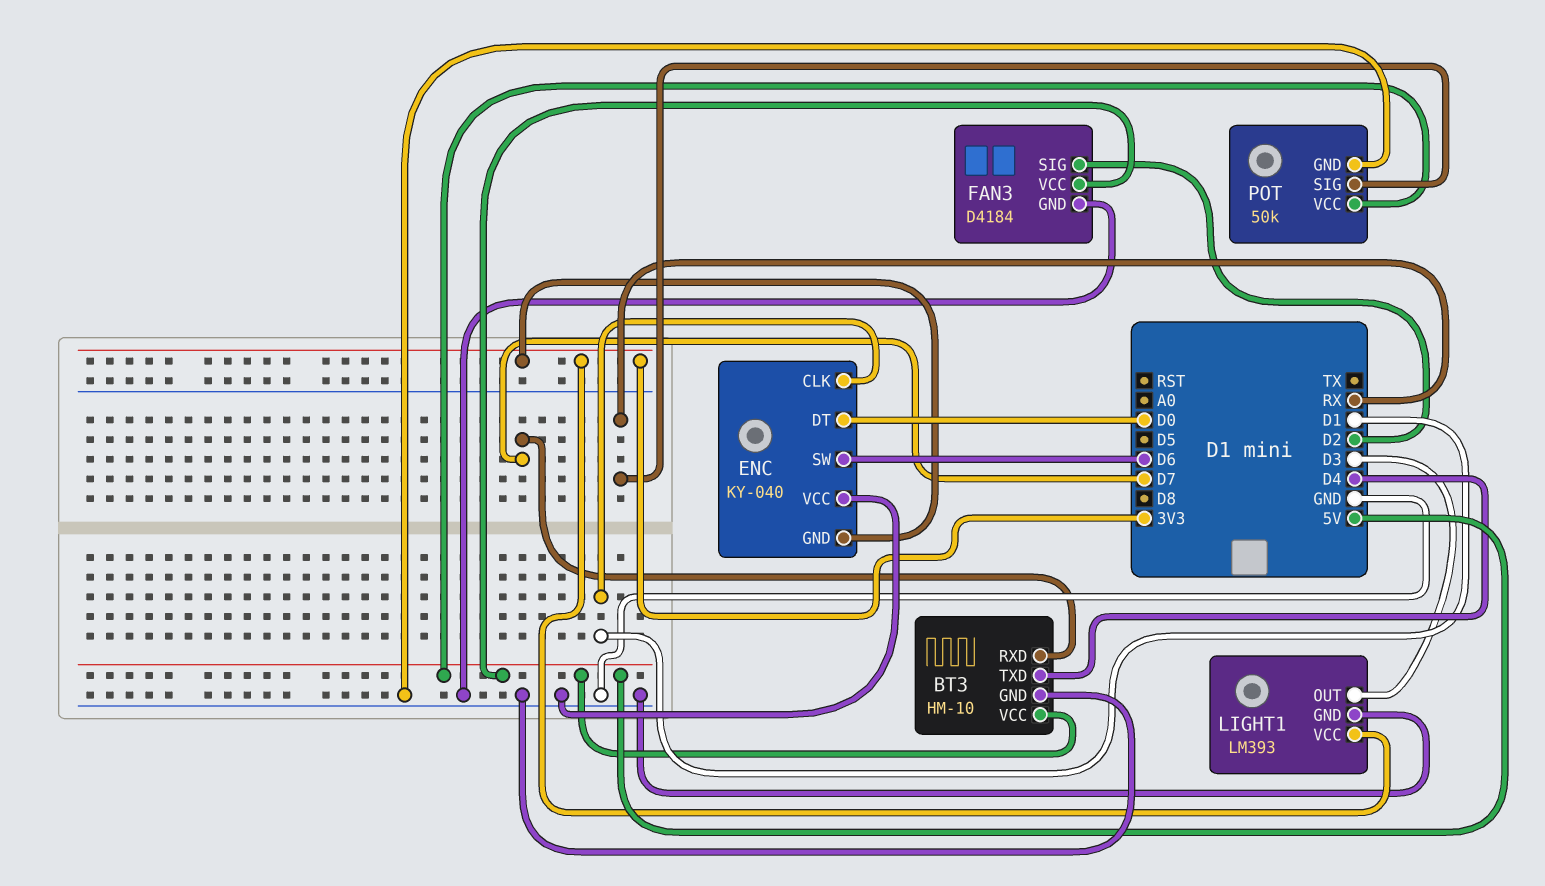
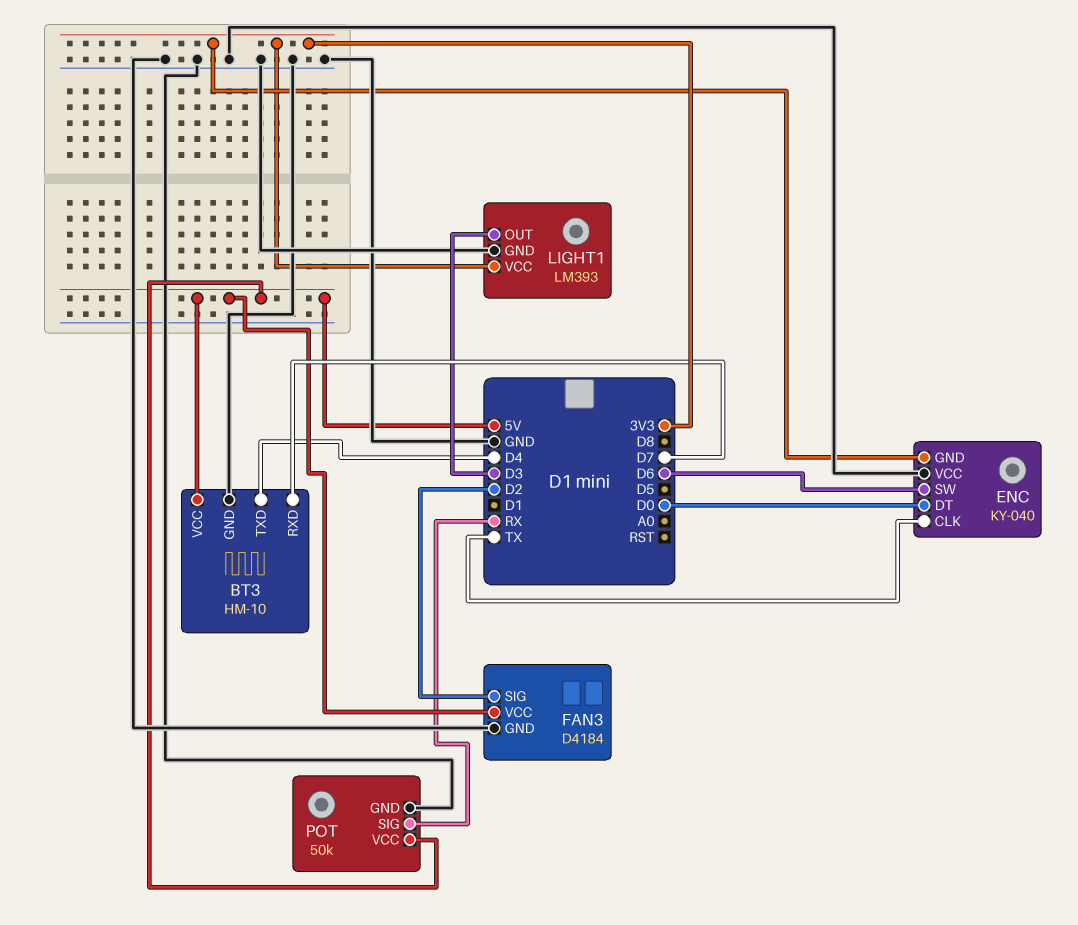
ENC pin CLK: D1 -> TX

